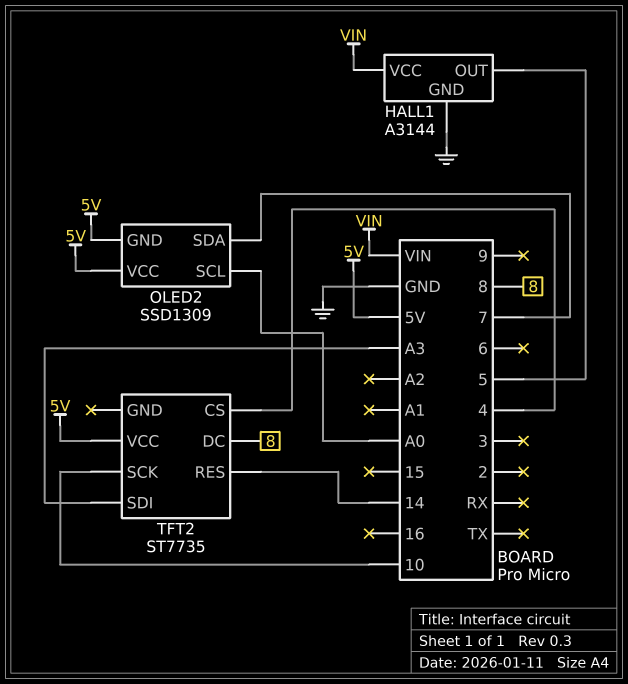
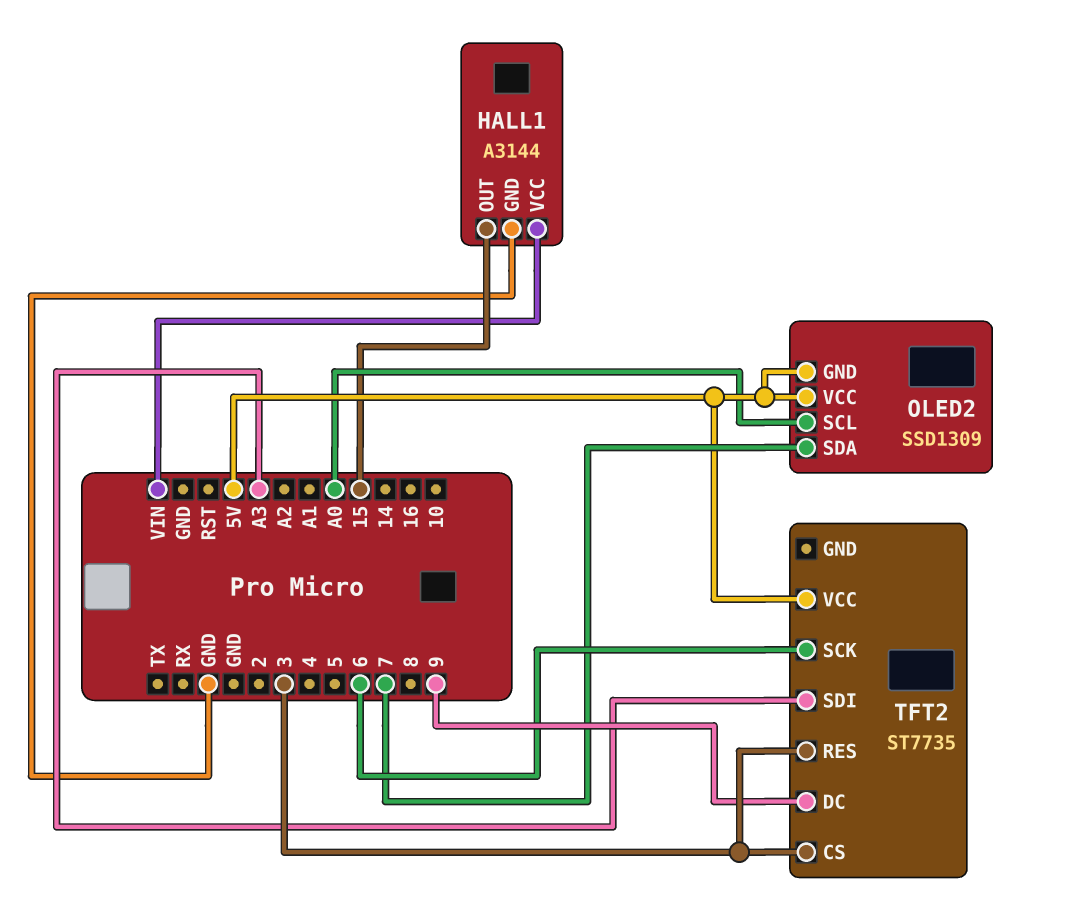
HALL1 pin OUT: 5 -> 15
TFT2 pin CS: 4 -> 3
TFT2 pin DC: 8 -> 9
TFT2 pin RES: 14 -> 3
TFT2 pin SCK: 10 -> 6

